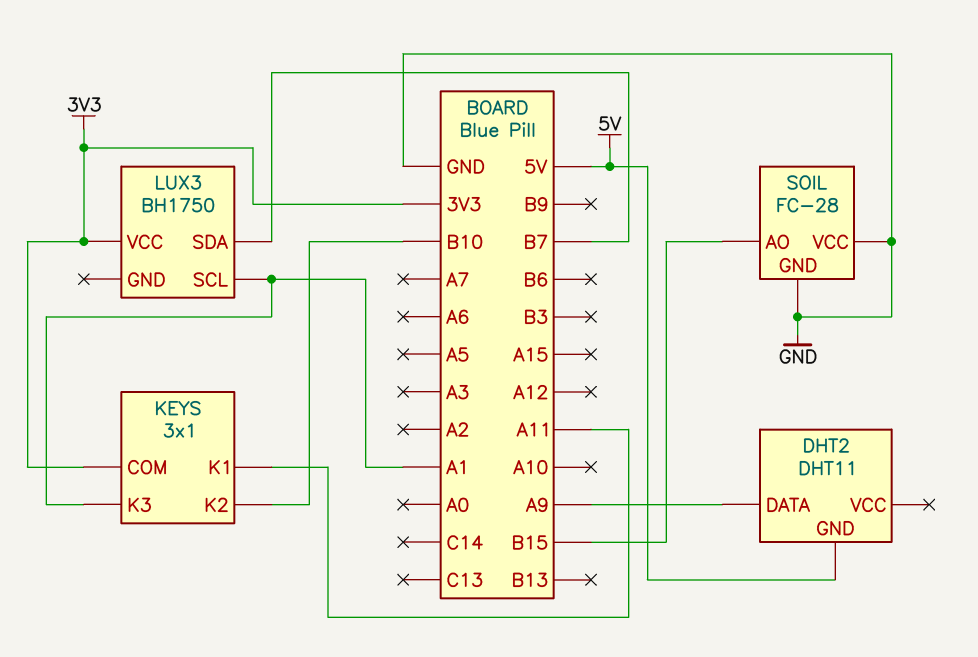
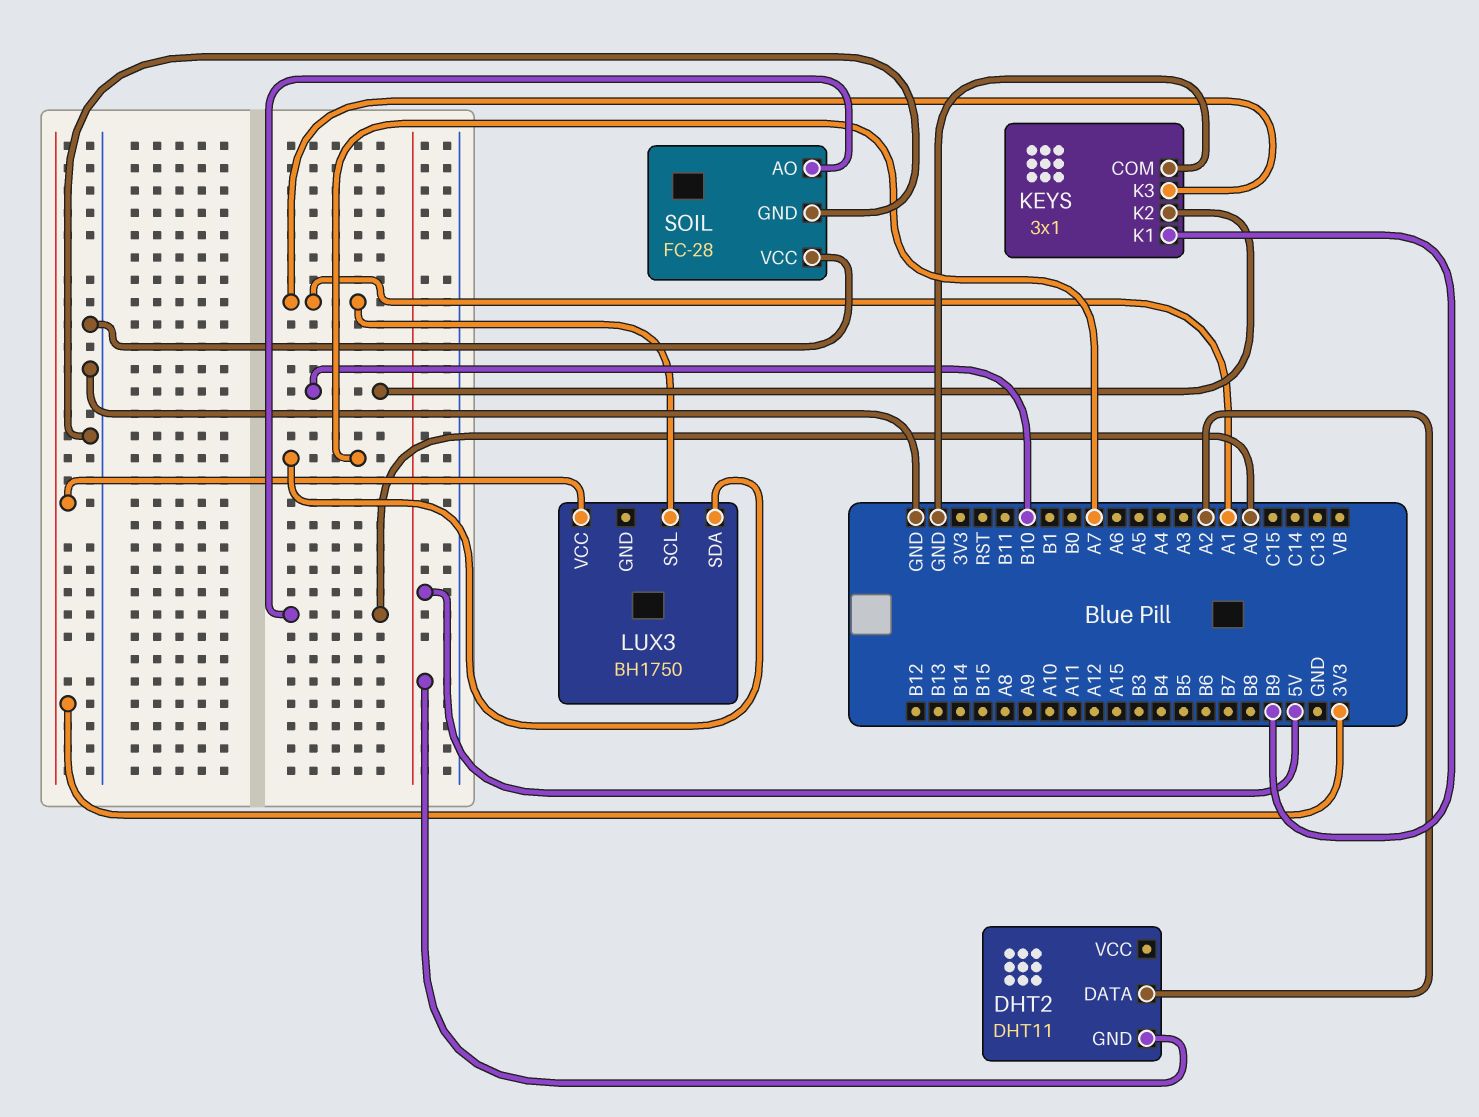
DHT2 pin DATA: A9 -> A2
KEYS pin COM: 3V3 -> GND
KEYS pin K1: A11 -> B9
LUX3 pin SDA: B7 -> A7
SOIL pin AO: B15 -> A0

